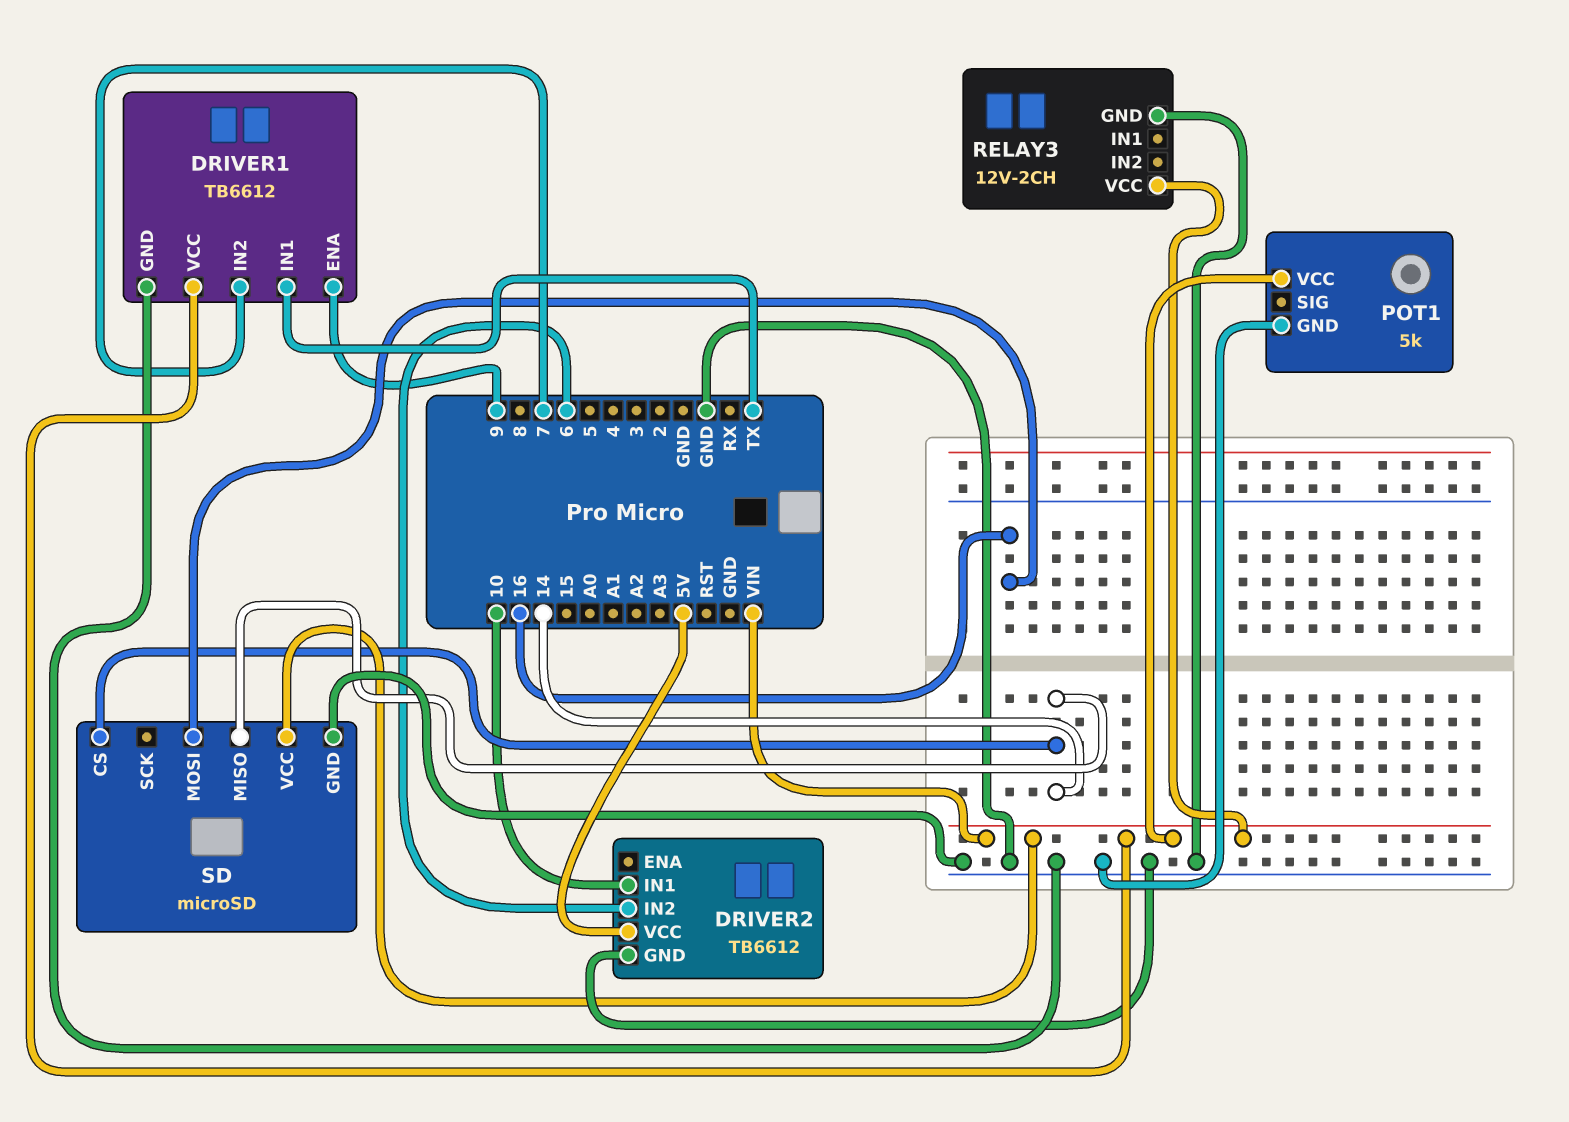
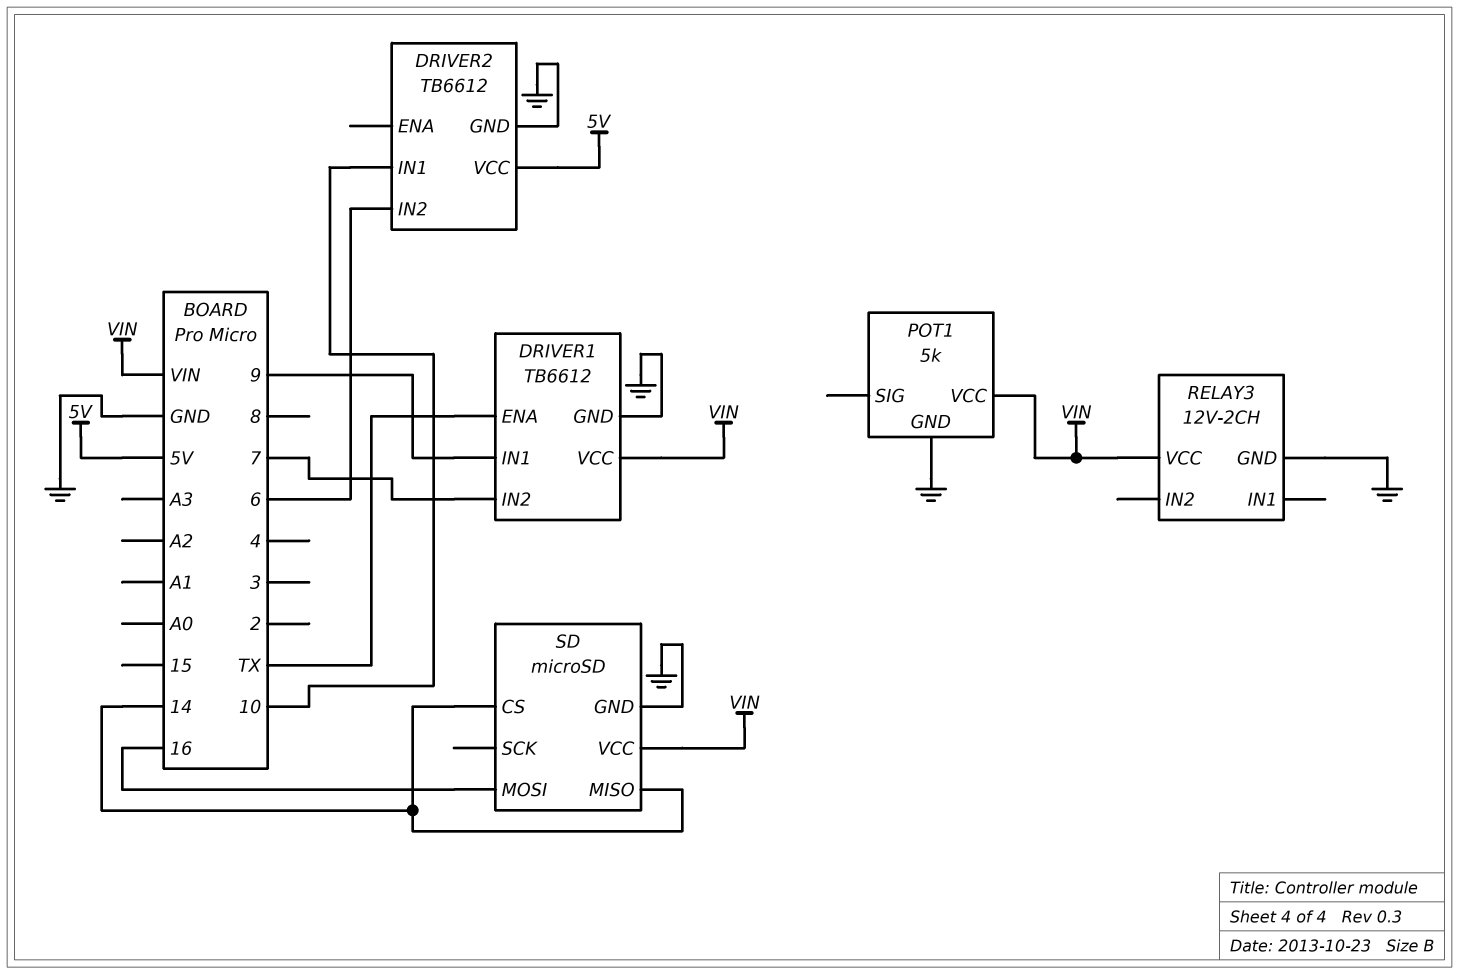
DRIVER1 pin ENA: 9 -> TX
DRIVER1 pin IN1: TX -> 9

